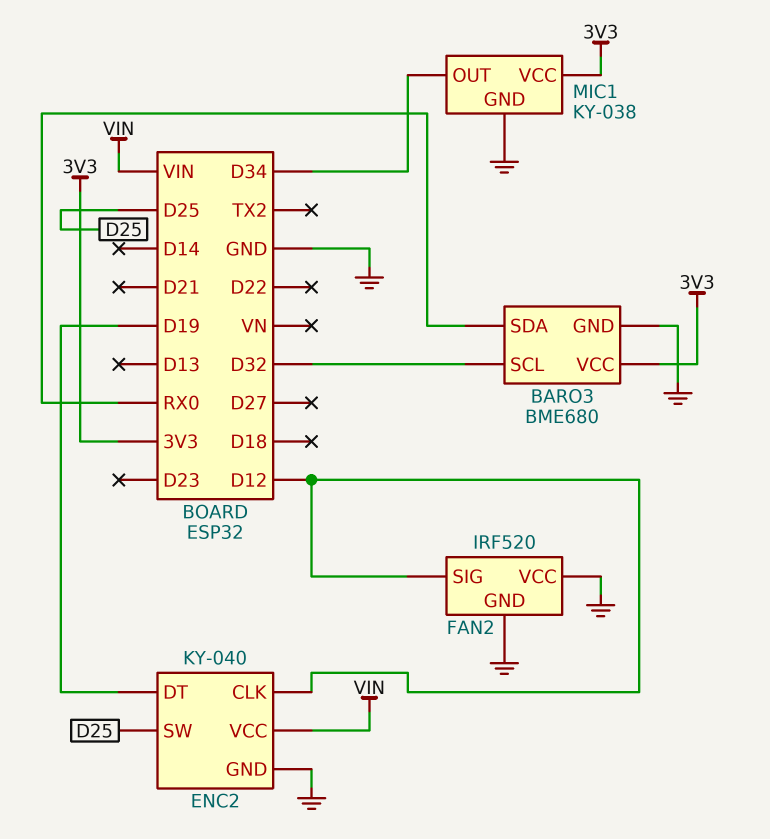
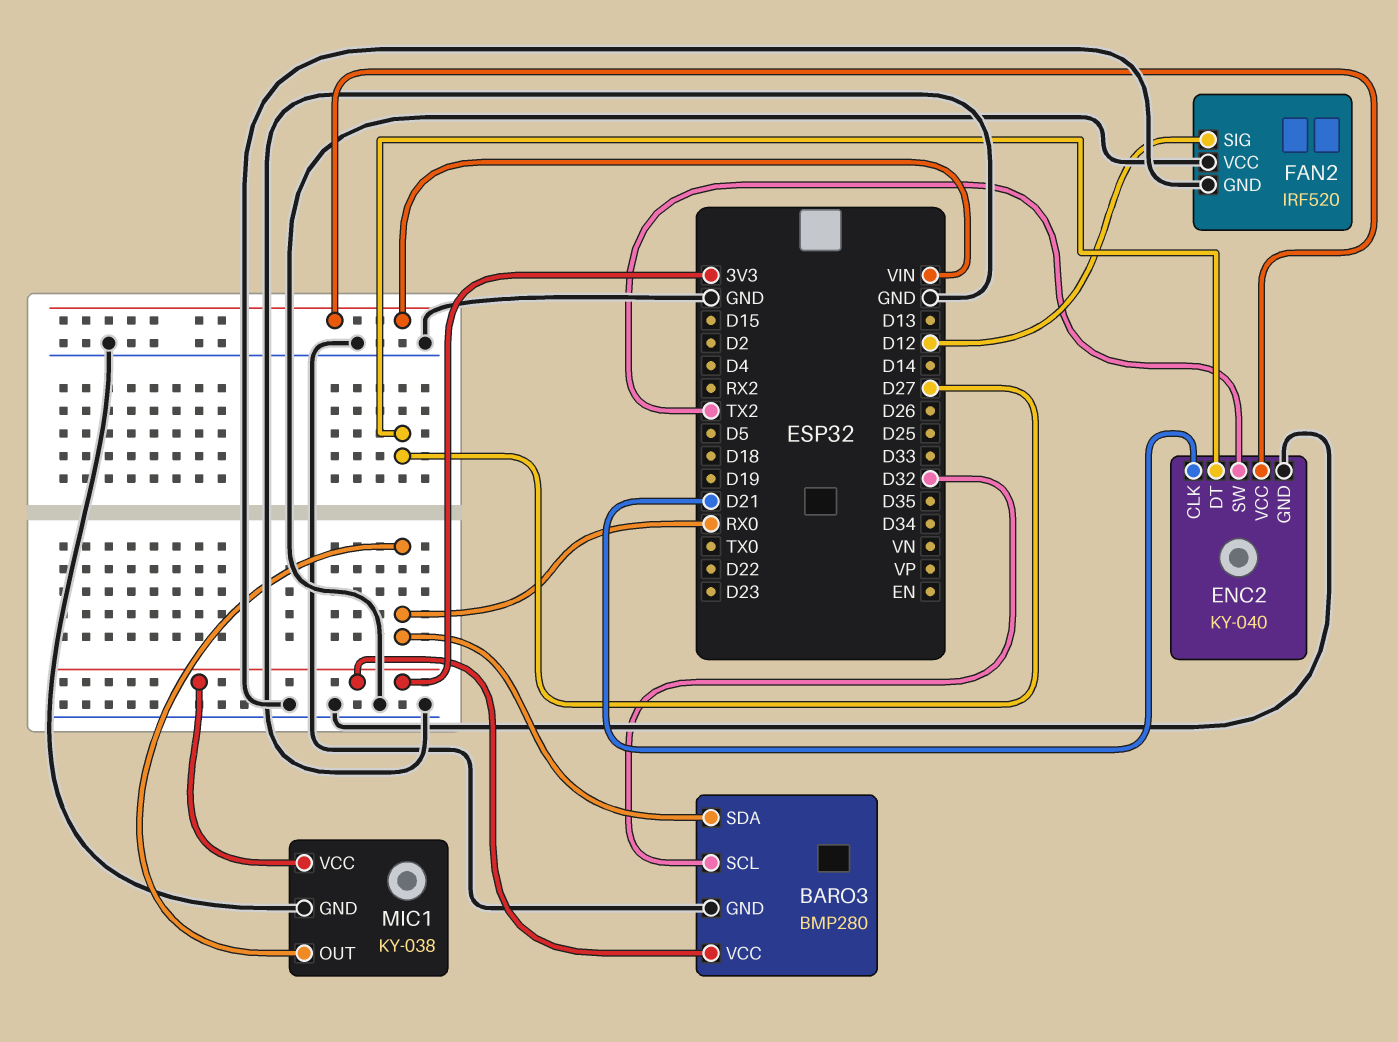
BARO3: BME680 -> BMP280
ENC2 pin CLK: D12 -> D21
ENC2 pin DT: D19 -> D27
ENC2 pin SW: D25 -> TX2
MIC1 pin OUT: D34 -> RX0

